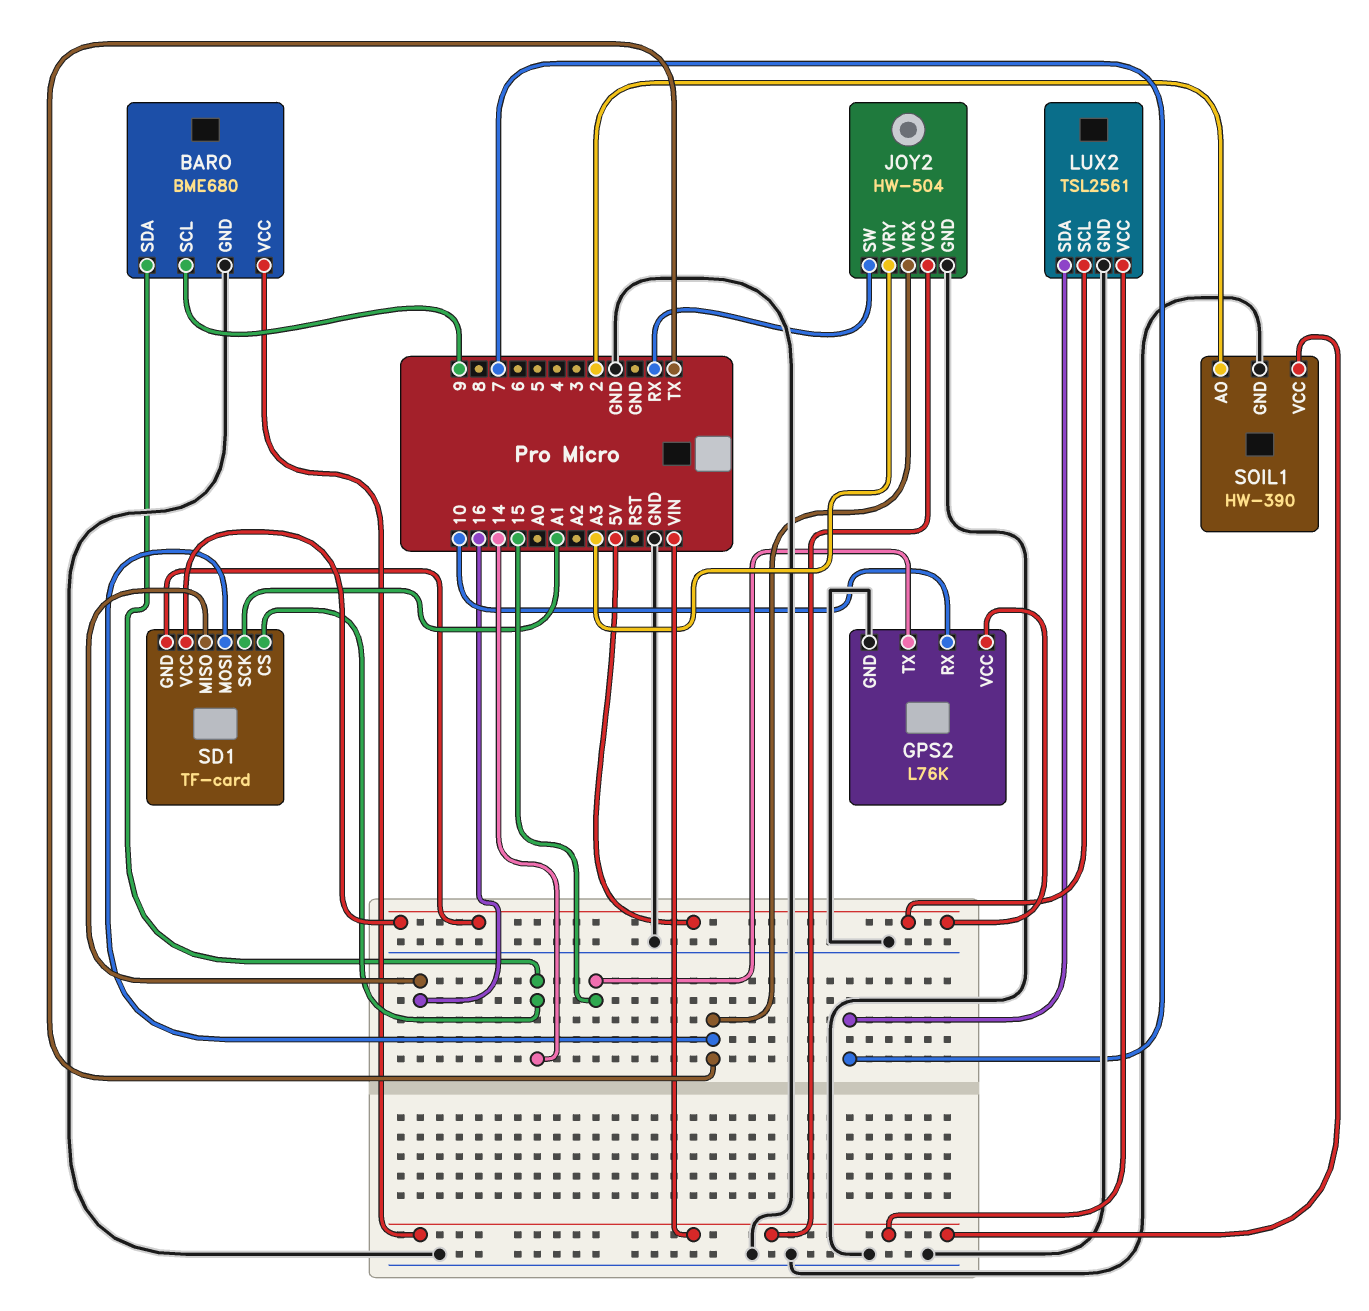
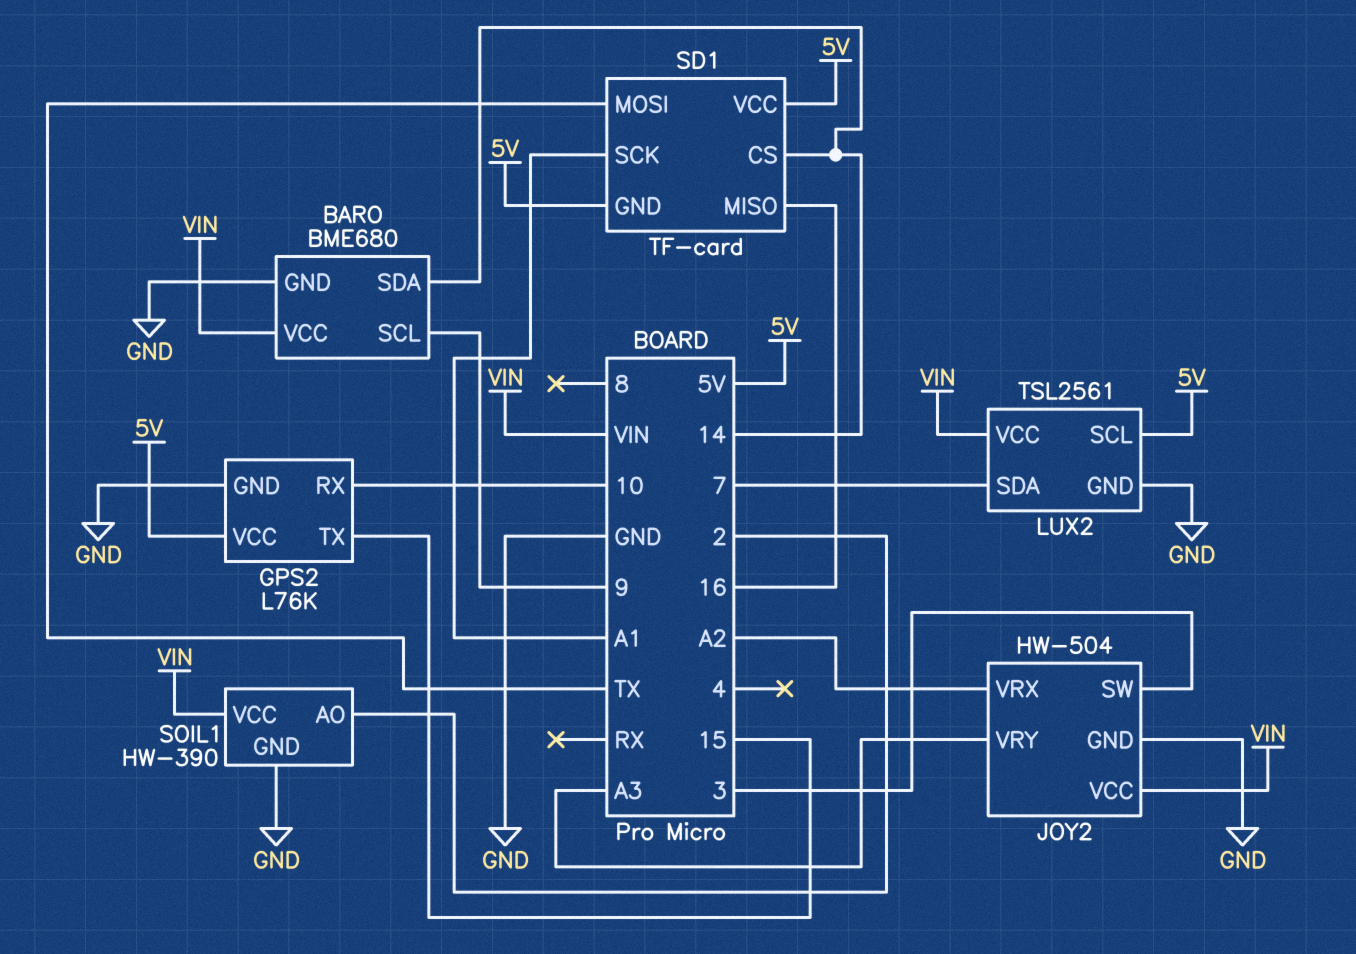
JOY2 pin SW: RX -> 3
JOY2 pin VRX: TX -> A2

